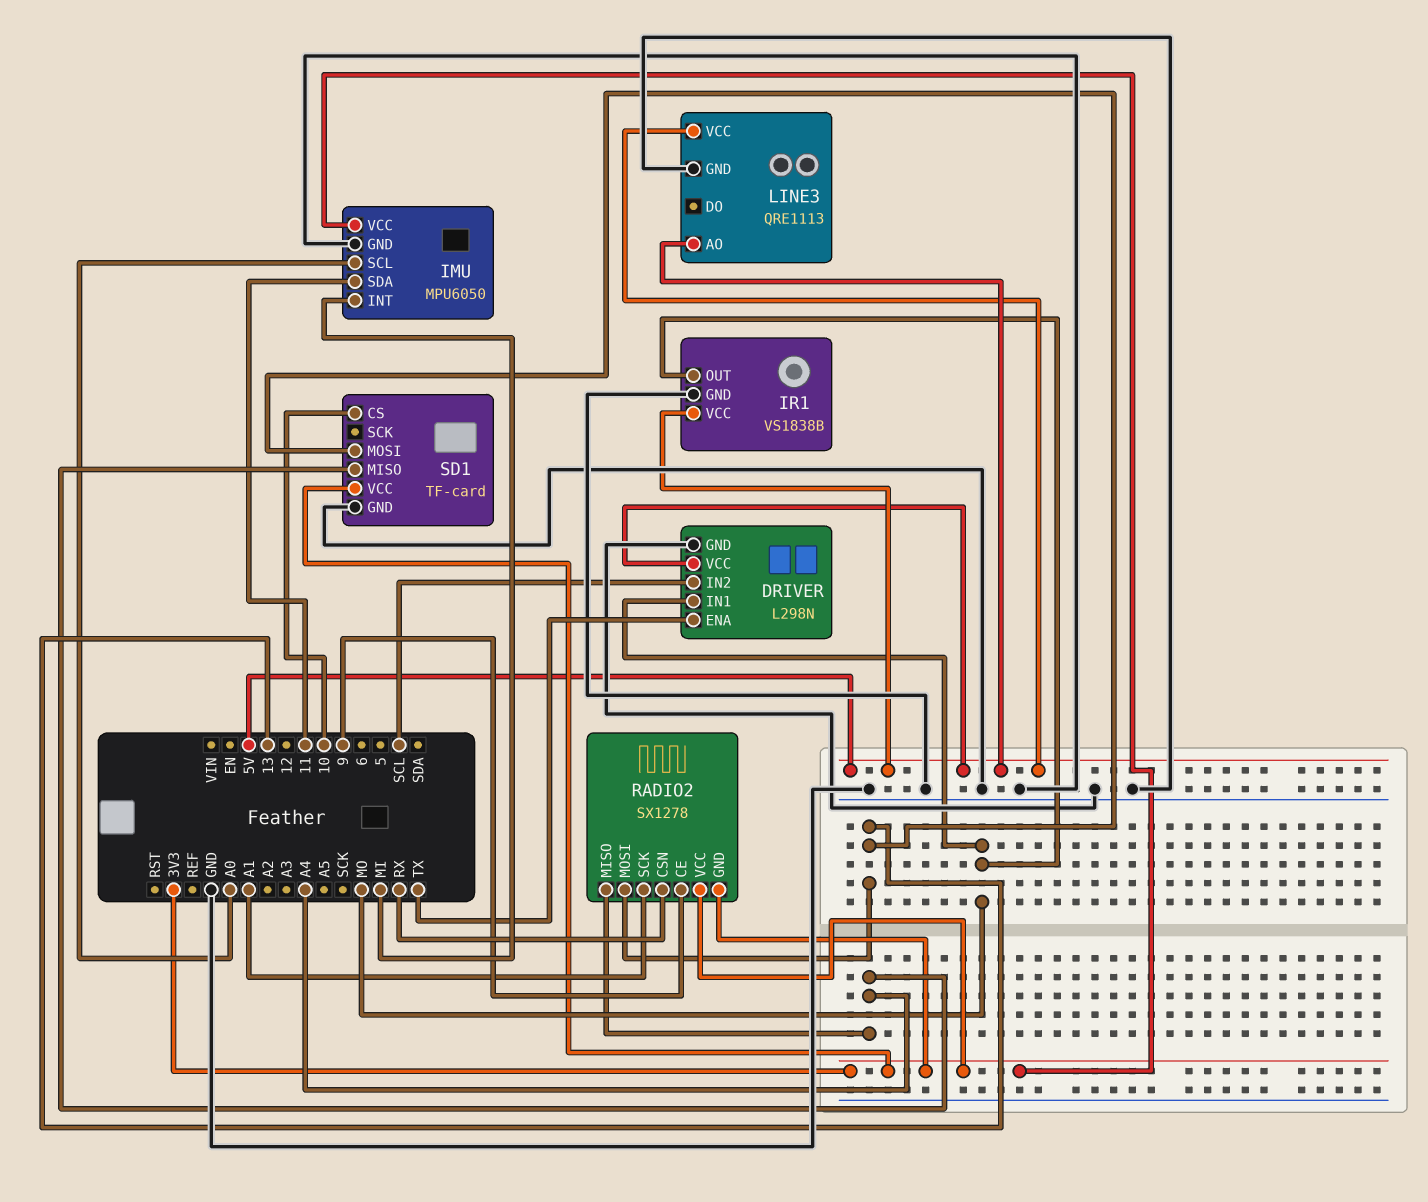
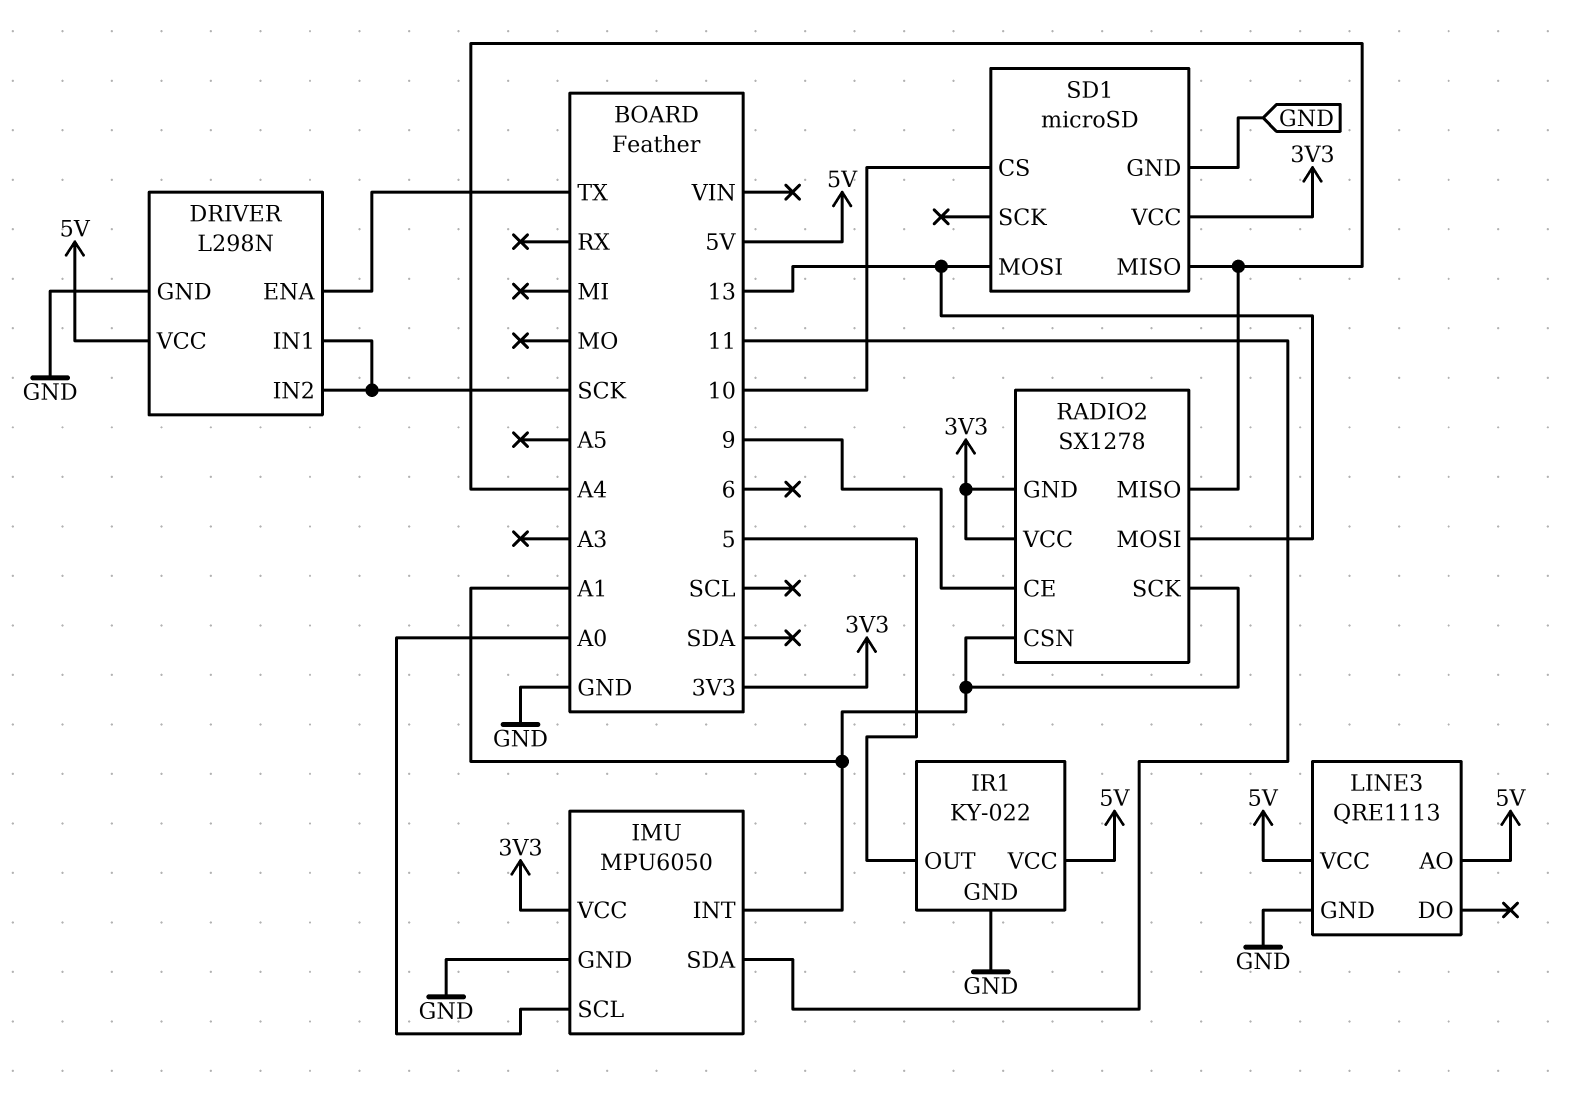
DRIVER pin IN1: MO -> SCK
DRIVER pin IN2: SCL -> SCK
IMU pin INT: MI -> A1
IR1: VS1838B -> KY-022
IR1 pin OUT: MO -> 5
RADIO2 pin CSN: RX -> A1
SD1: TF-card -> microSD

